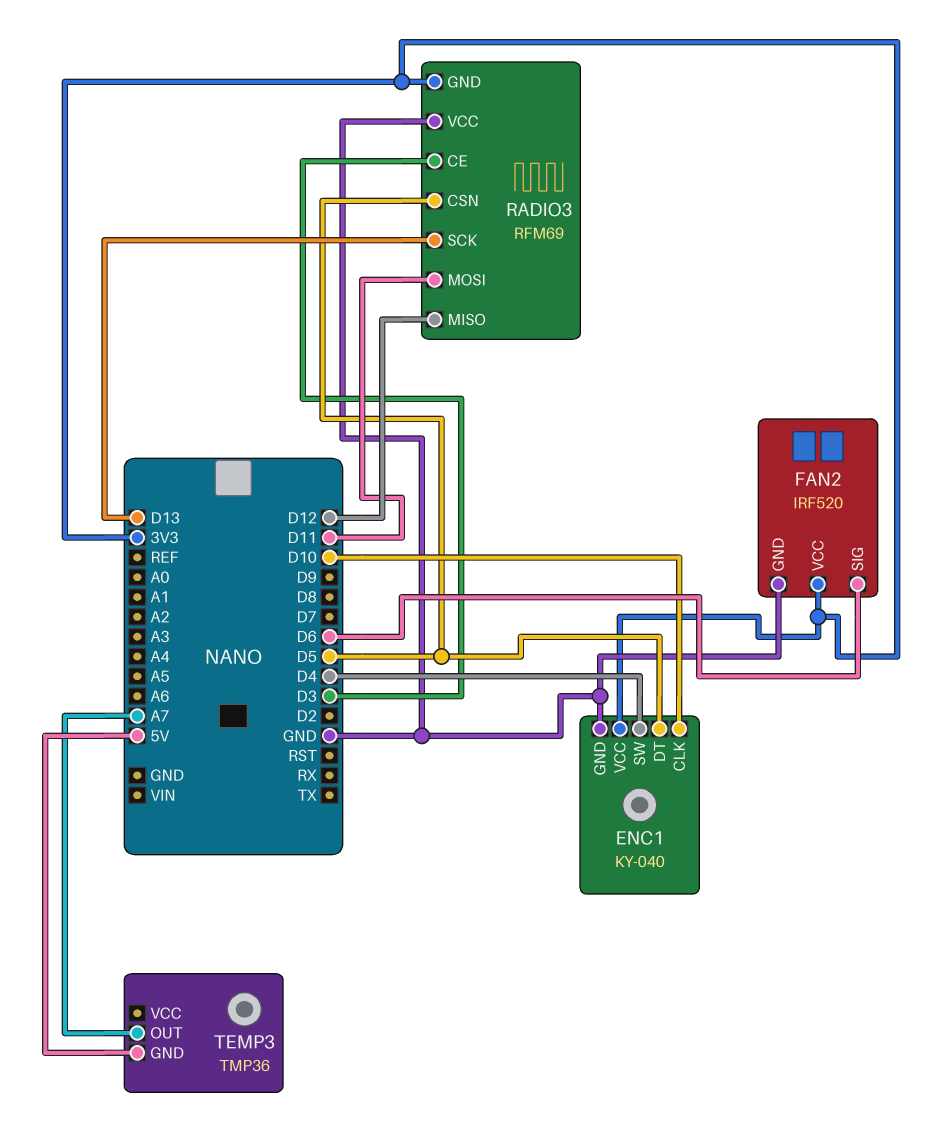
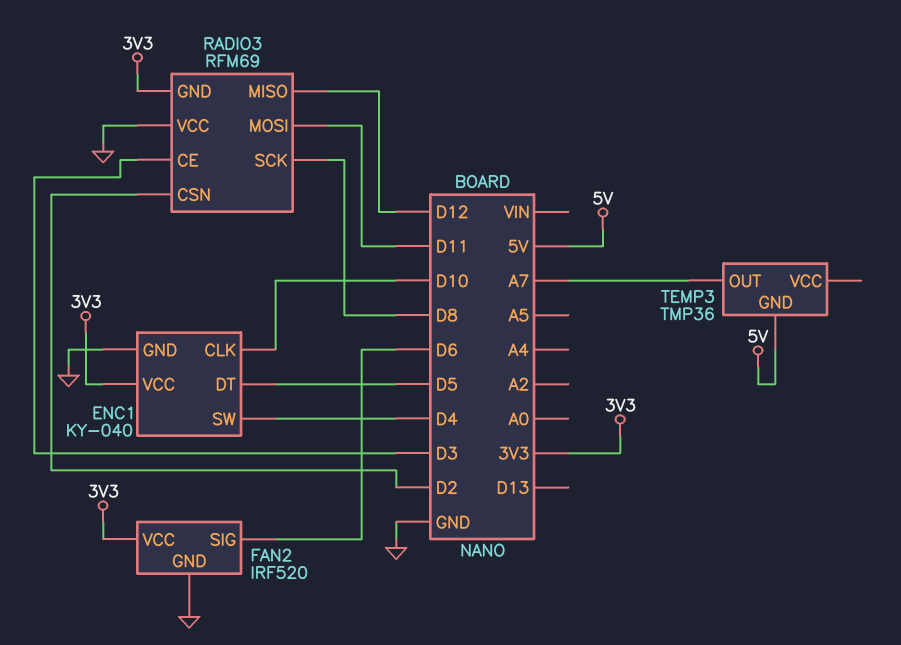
RADIO3 pin CSN: D5 -> D2
RADIO3 pin SCK: D13 -> D8

